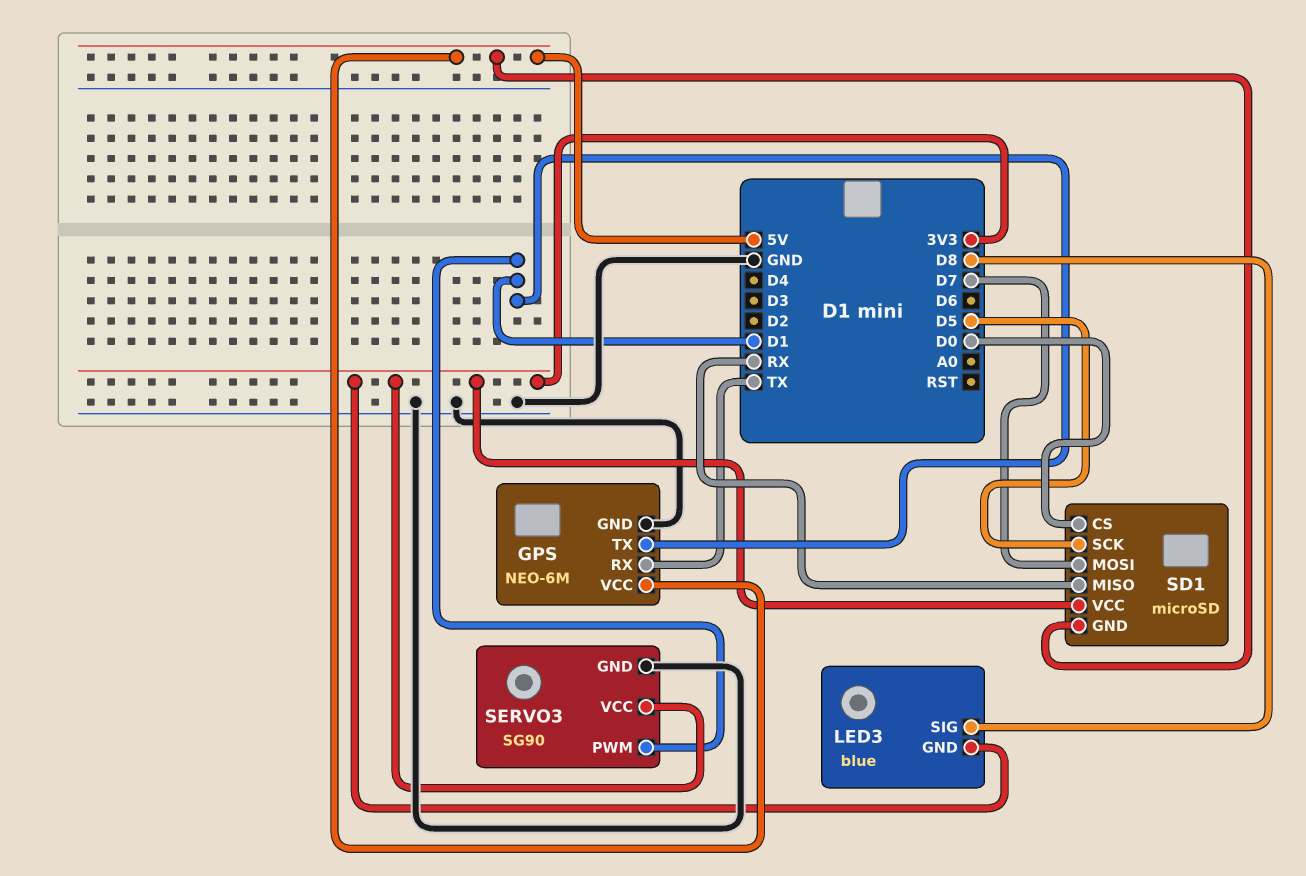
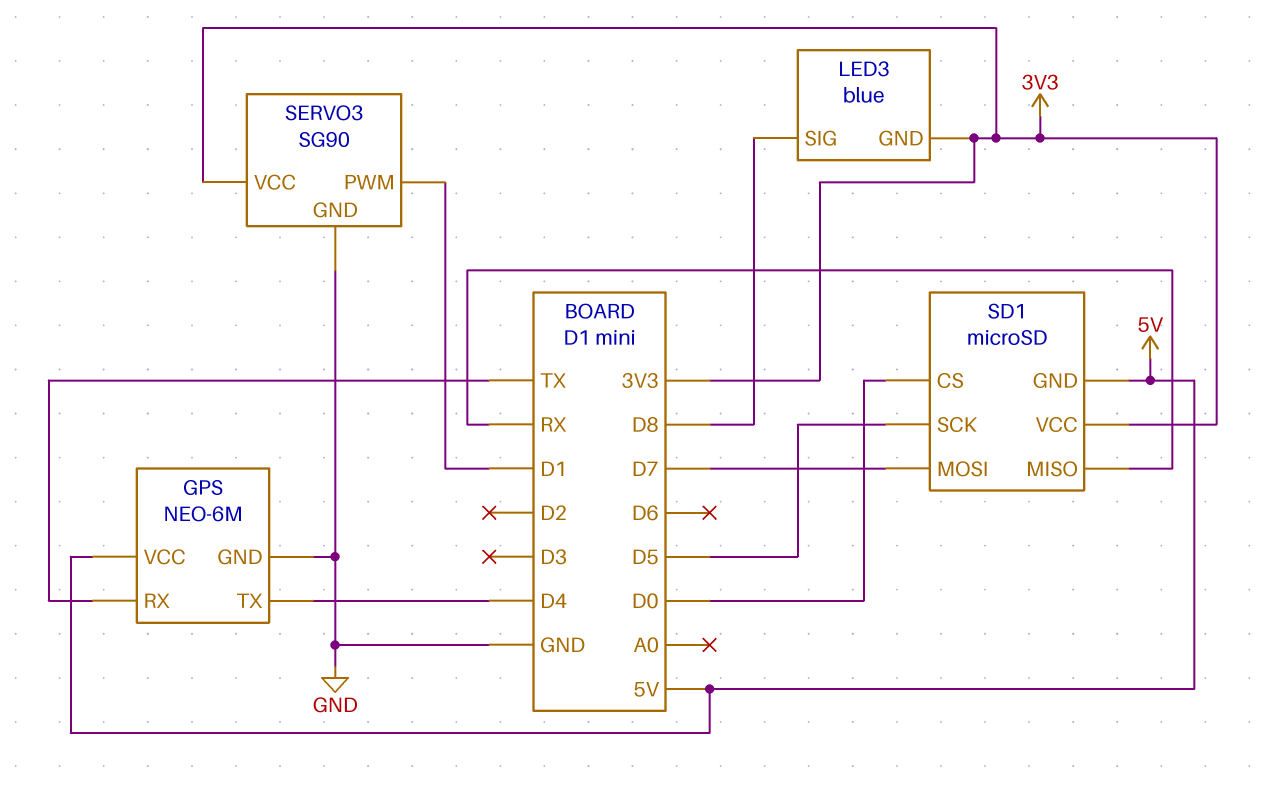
GPS pin TX: D1 -> D4

